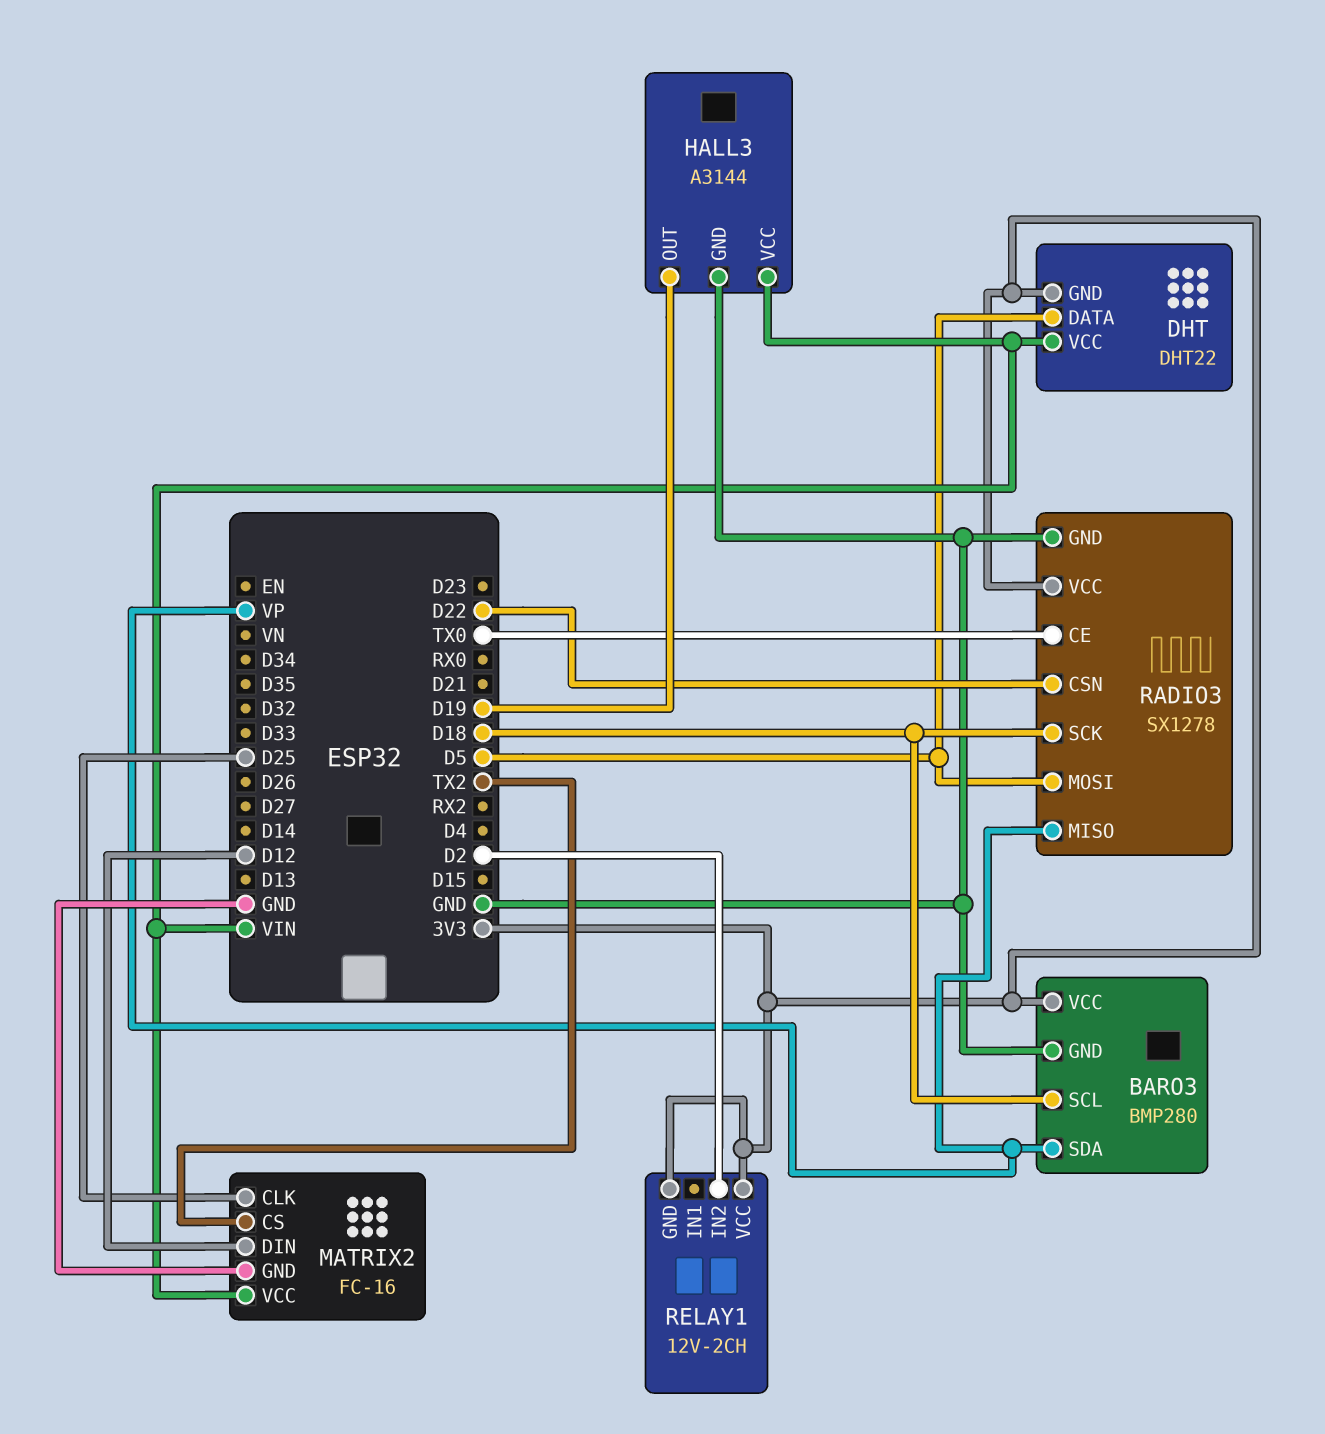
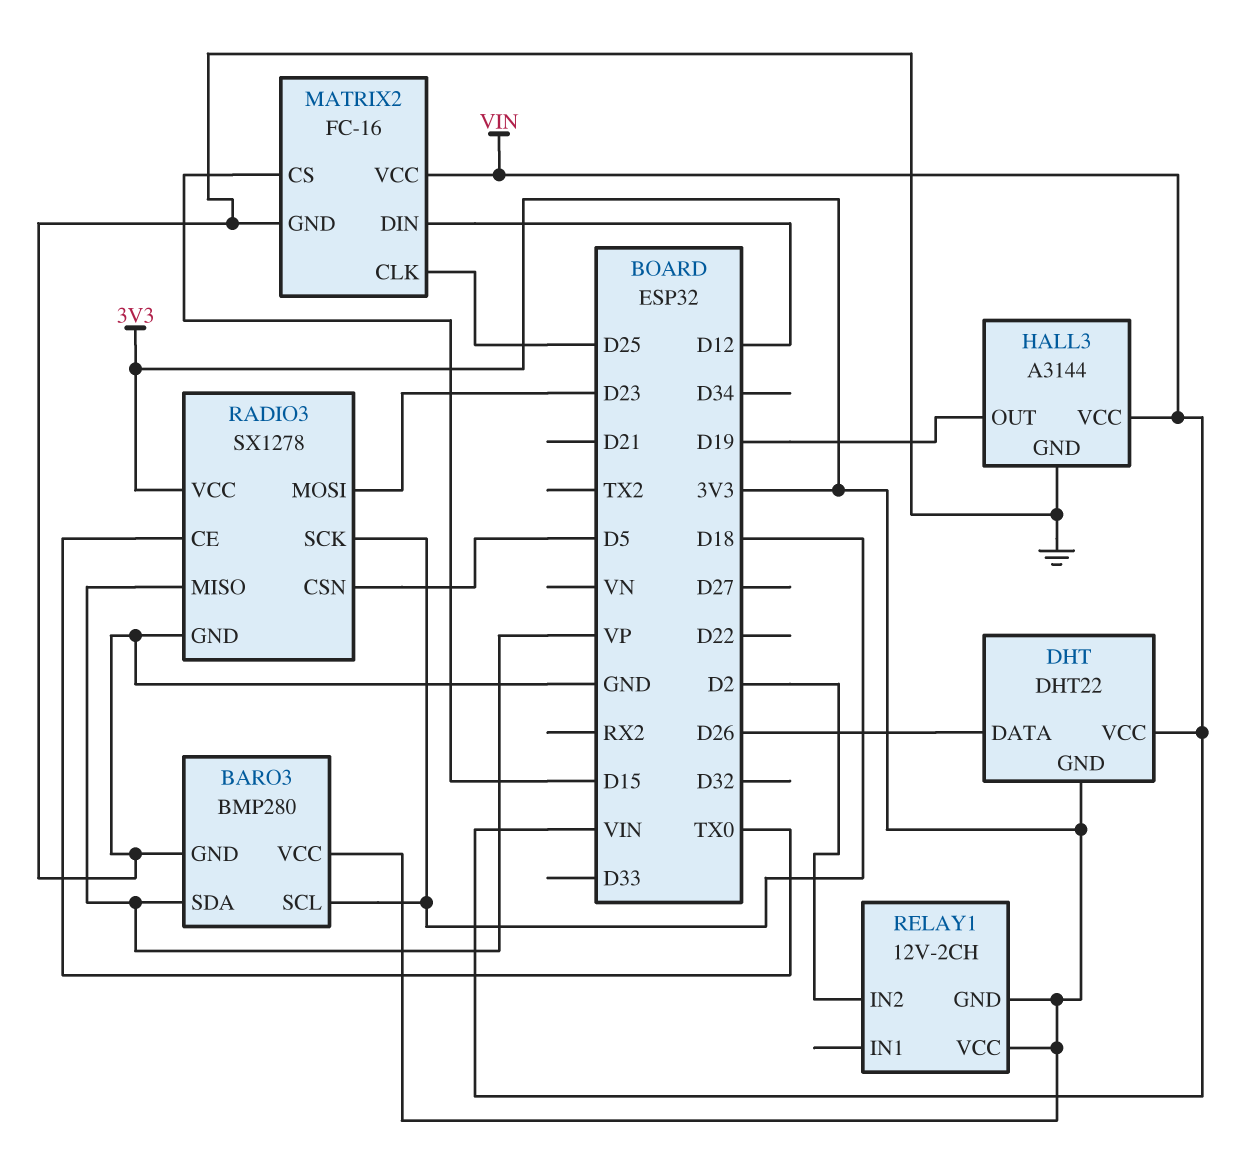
DHT pin DATA: D5 -> D26
MATRIX2 pin CS: TX2 -> D15
RADIO3 pin CSN: D22 -> D5
RADIO3 pin MOSI: D5 -> D23

